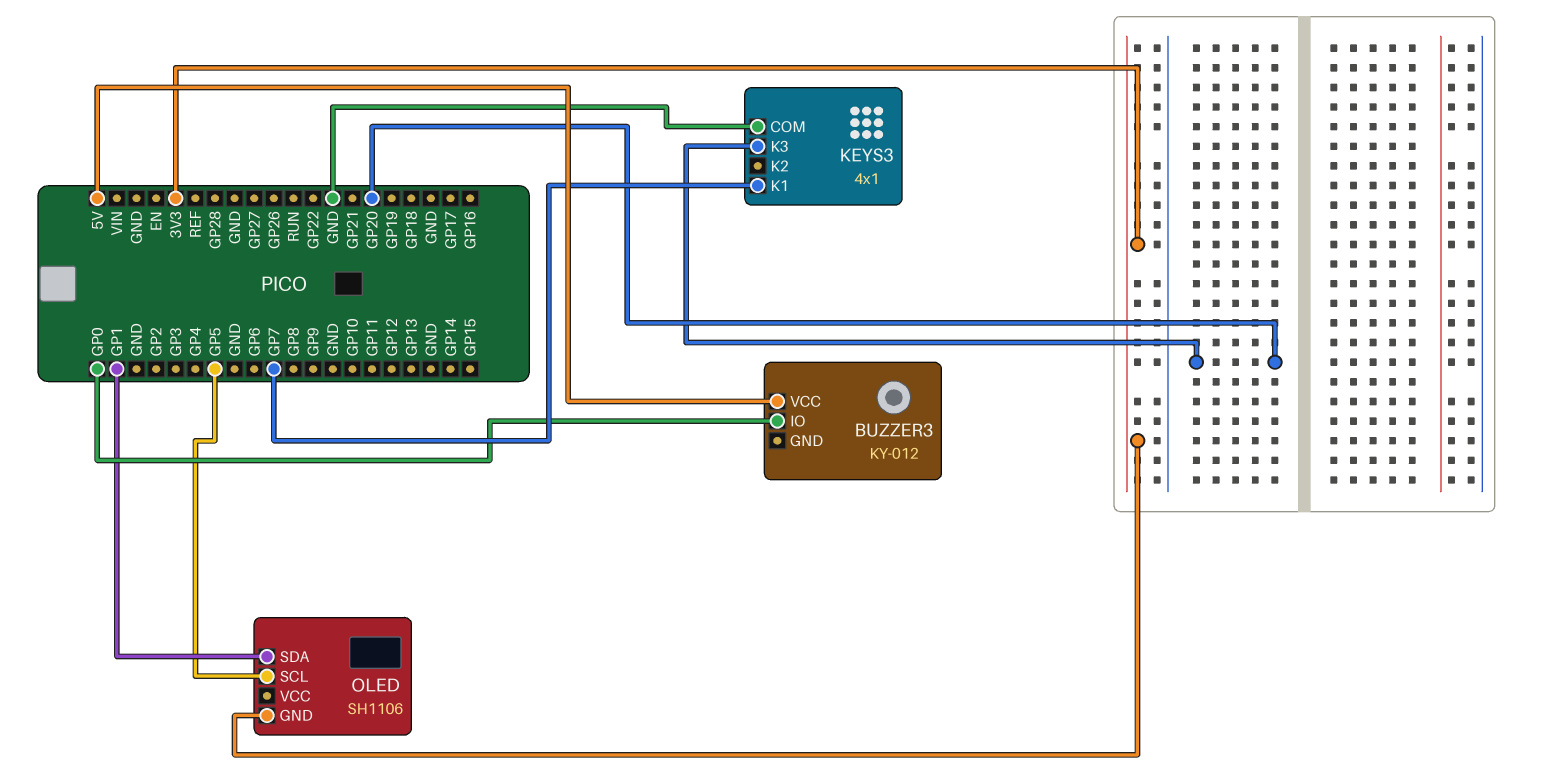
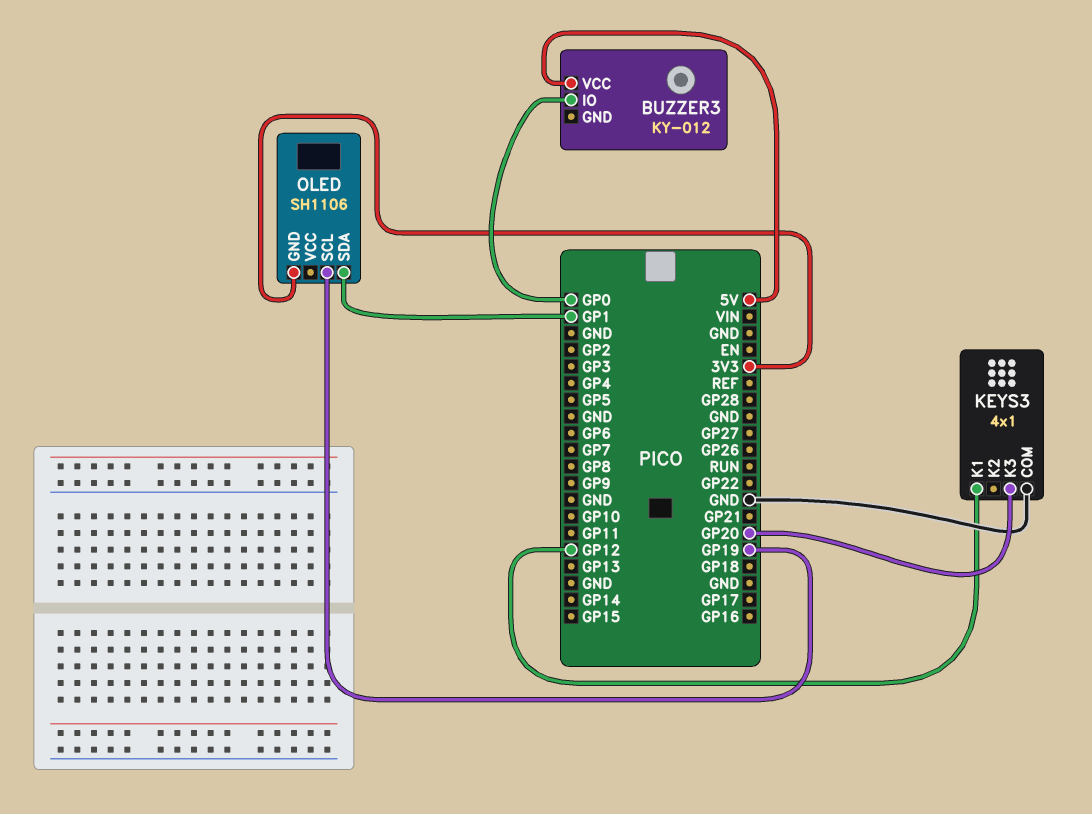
KEYS3 pin K1: GP7 -> GP12
OLED pin SCL: GP5 -> GP19

